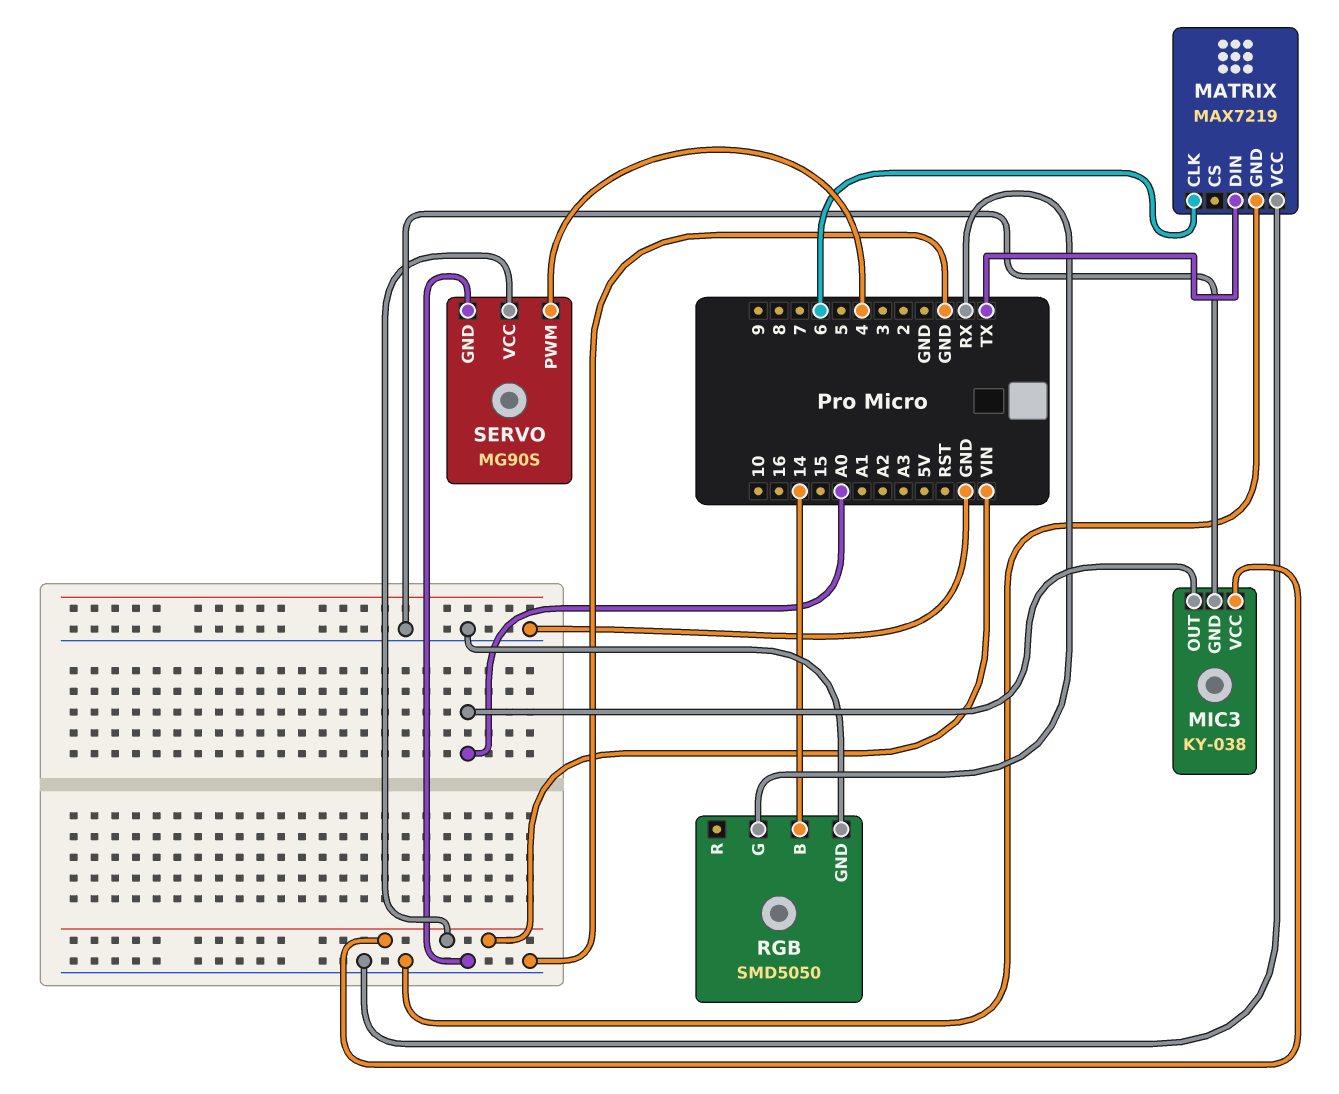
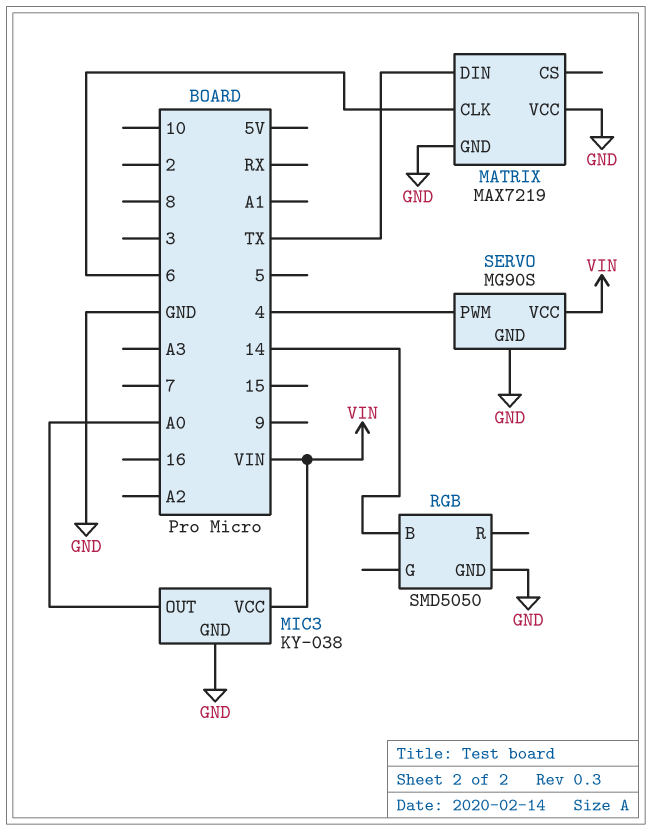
RGB pin G: RX -> none

